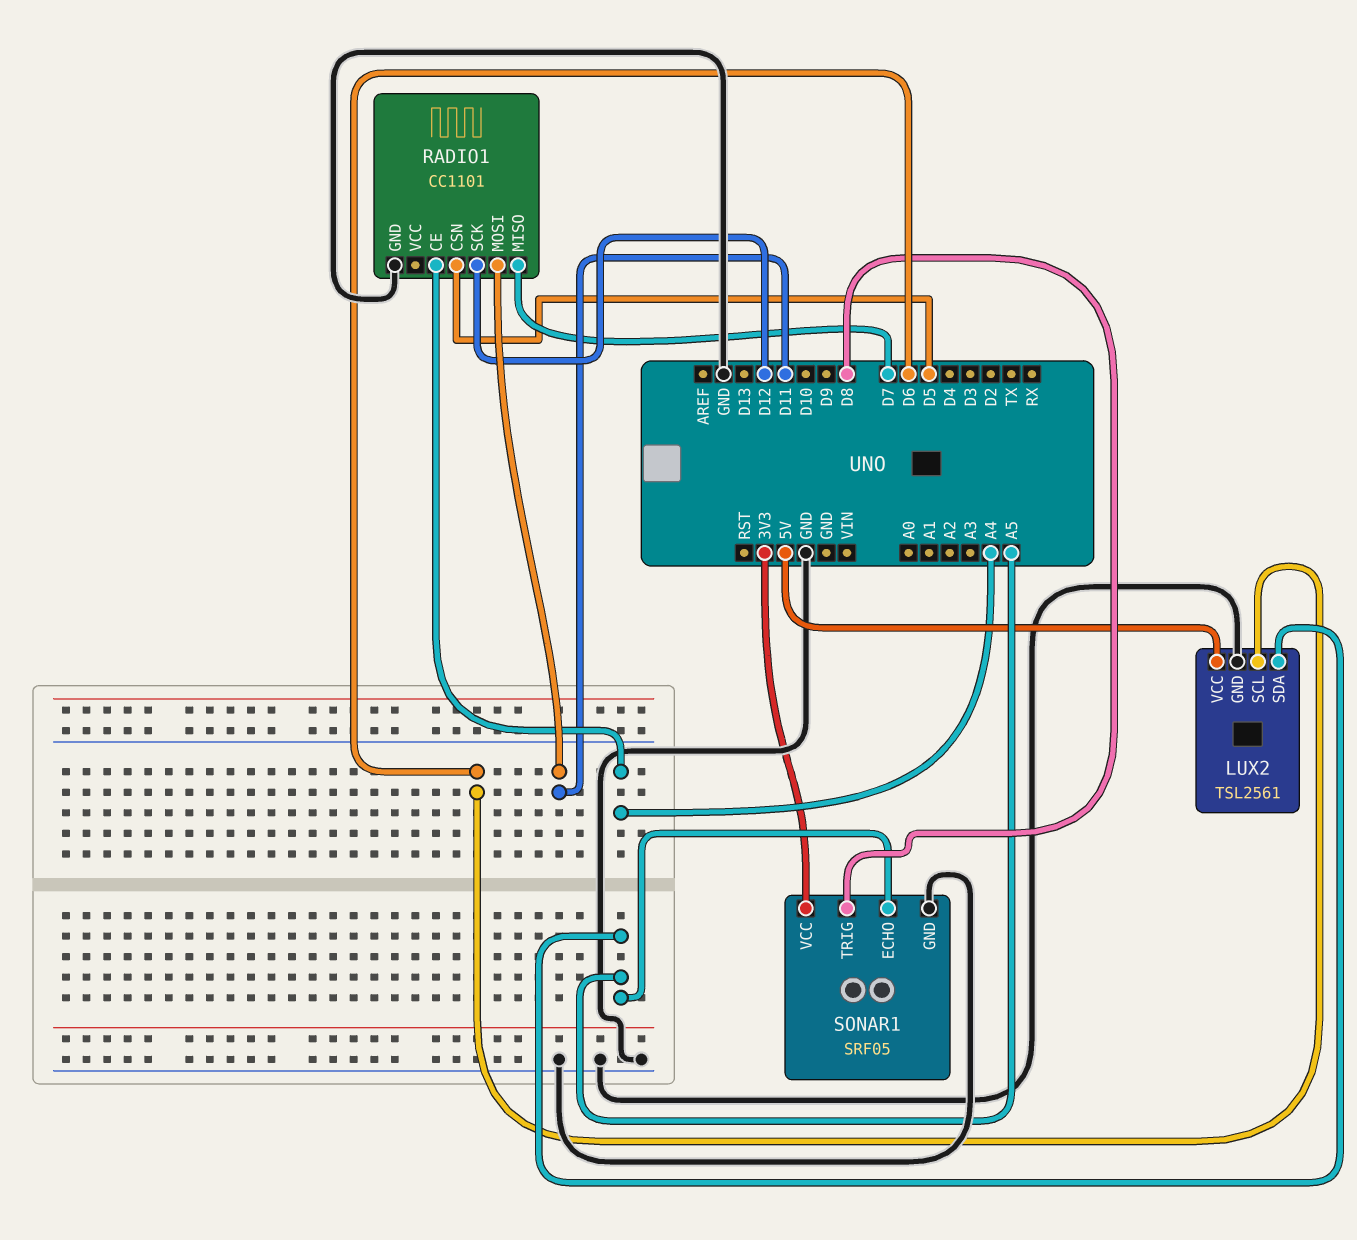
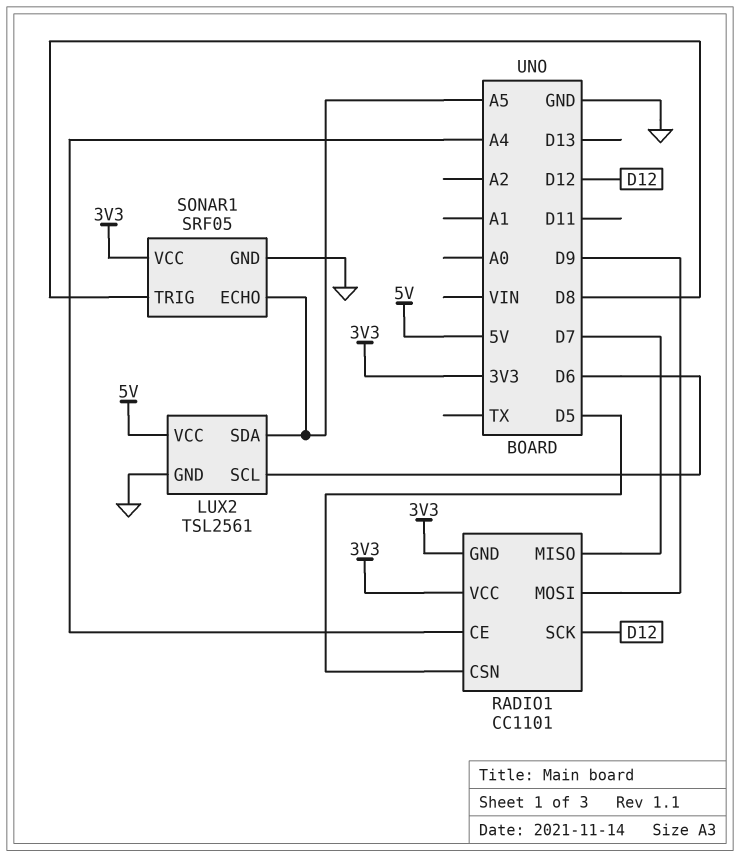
RADIO1 pin GND: GND -> 3V3
RADIO1 pin MOSI: D11 -> D9
RADIO1 pin VCC: none -> 3V3

